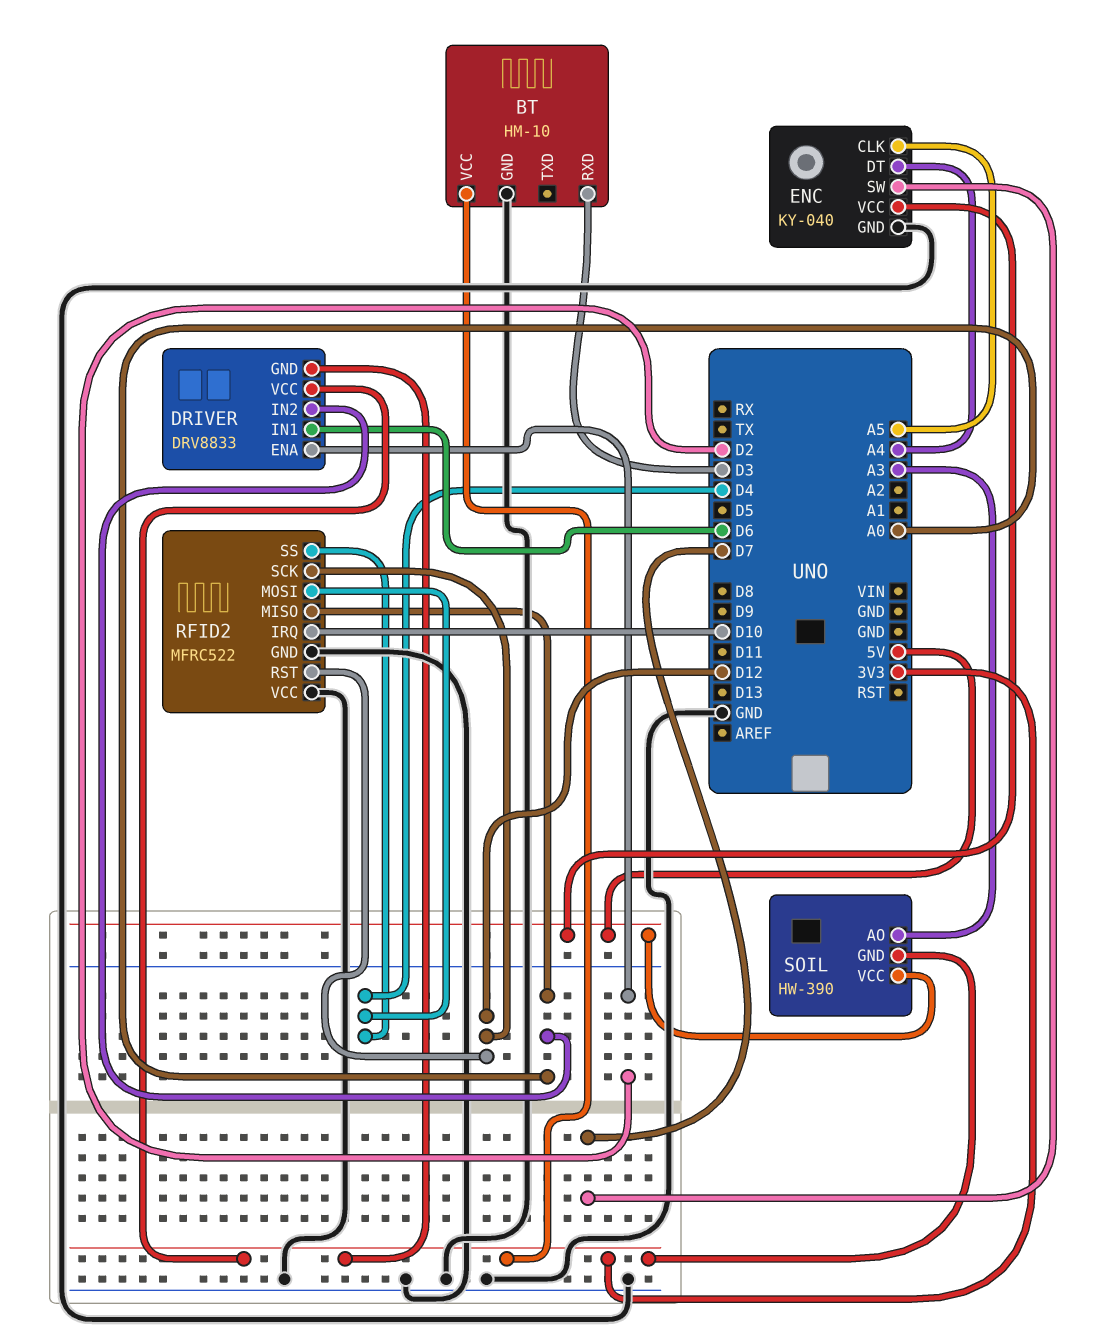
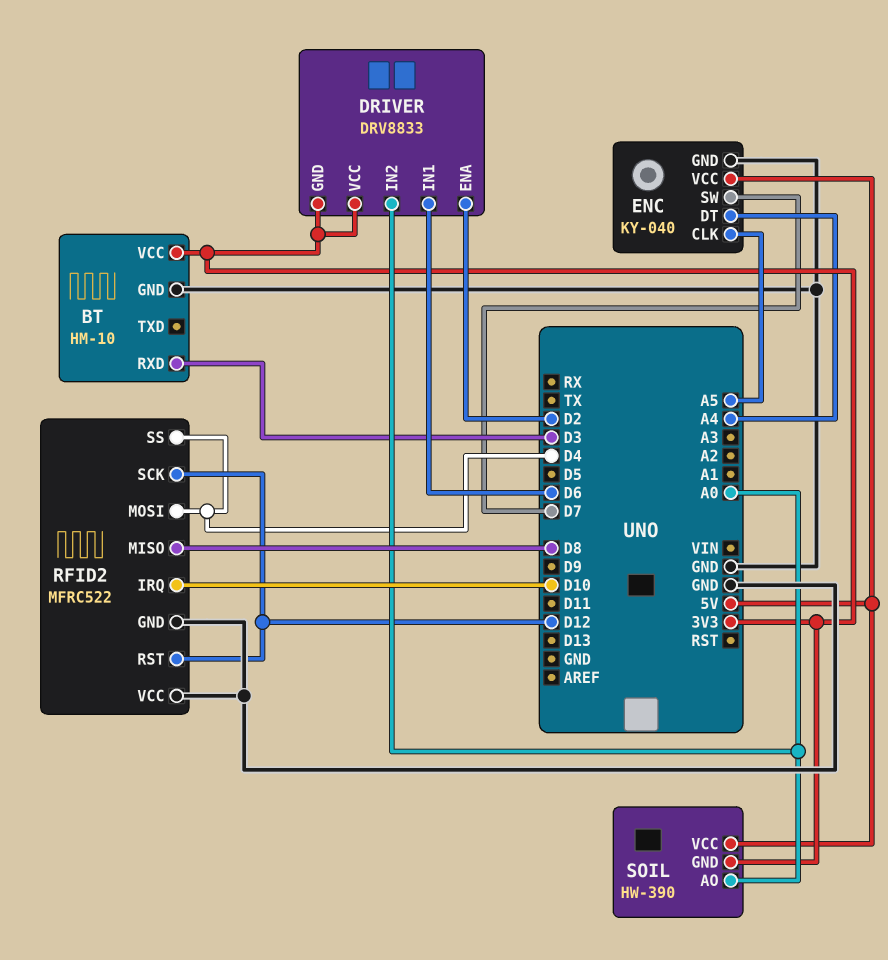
RFID2 pin MISO: A0 -> D8
SOIL pin AO: A3 -> A0

